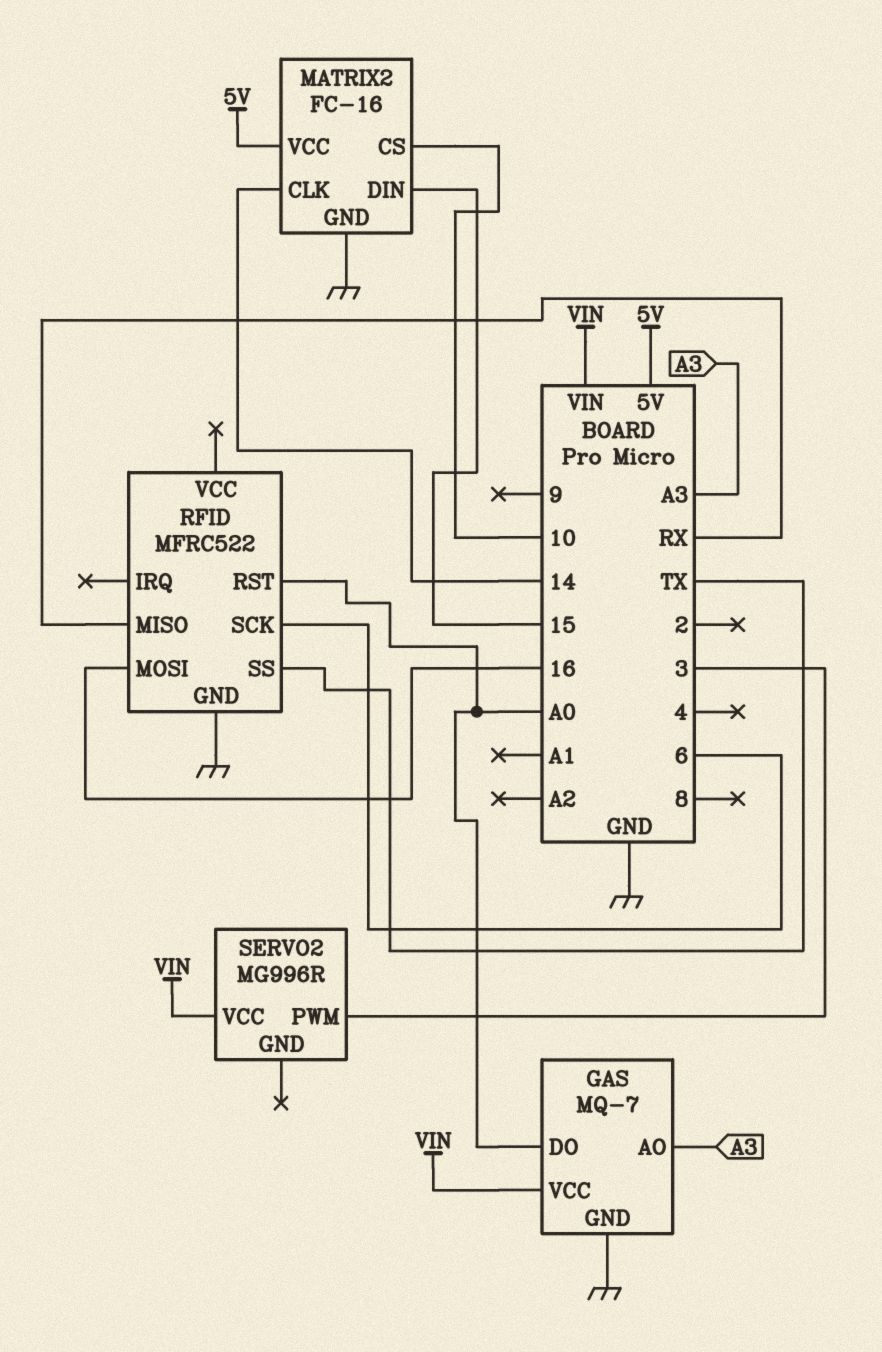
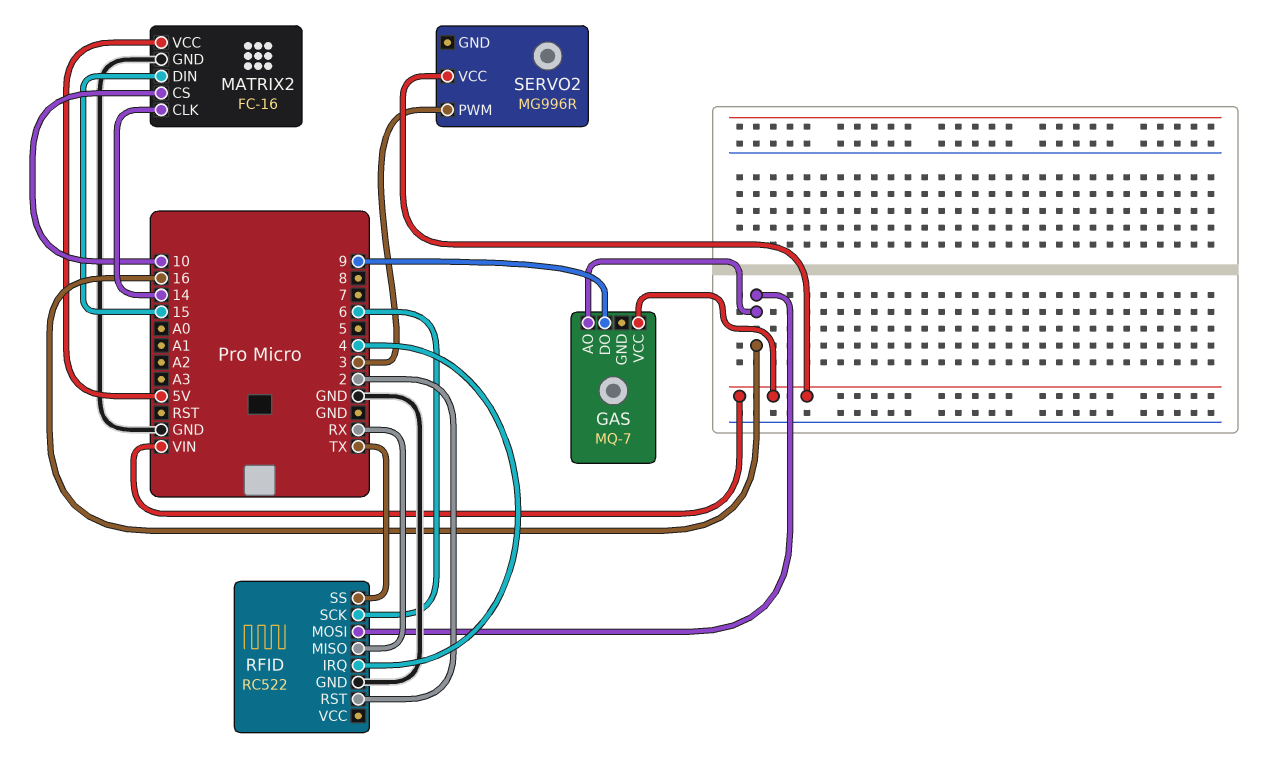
GAS pin AO: A3 -> 16
GAS pin DO: A0 -> 9
GAS pin GND: GND -> none
RFID: MFRC522 -> RC522
RFID pin IRQ: none -> 4
RFID pin RST: A0 -> 2

